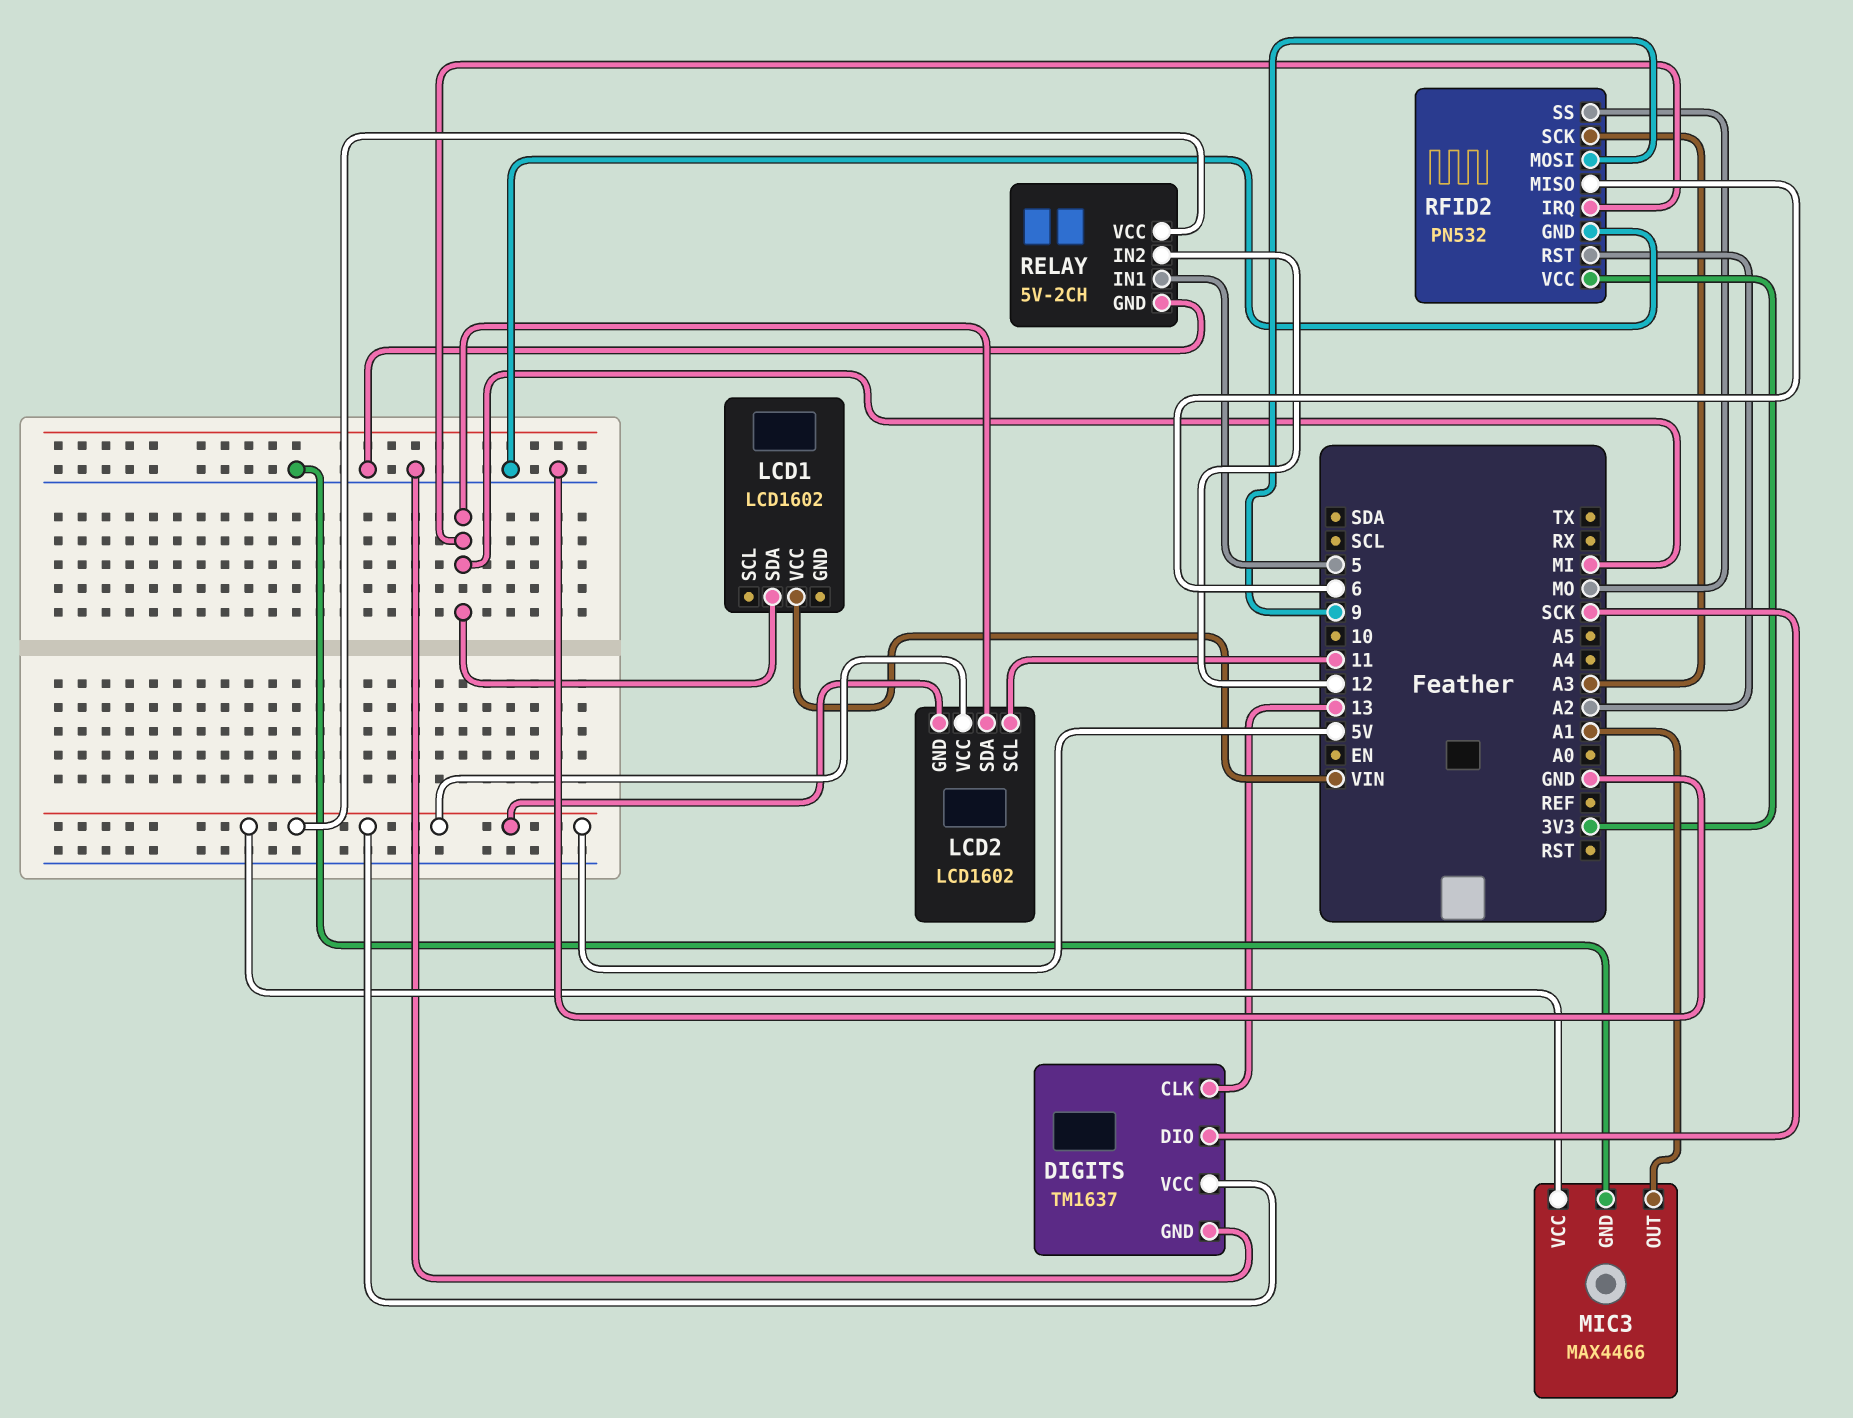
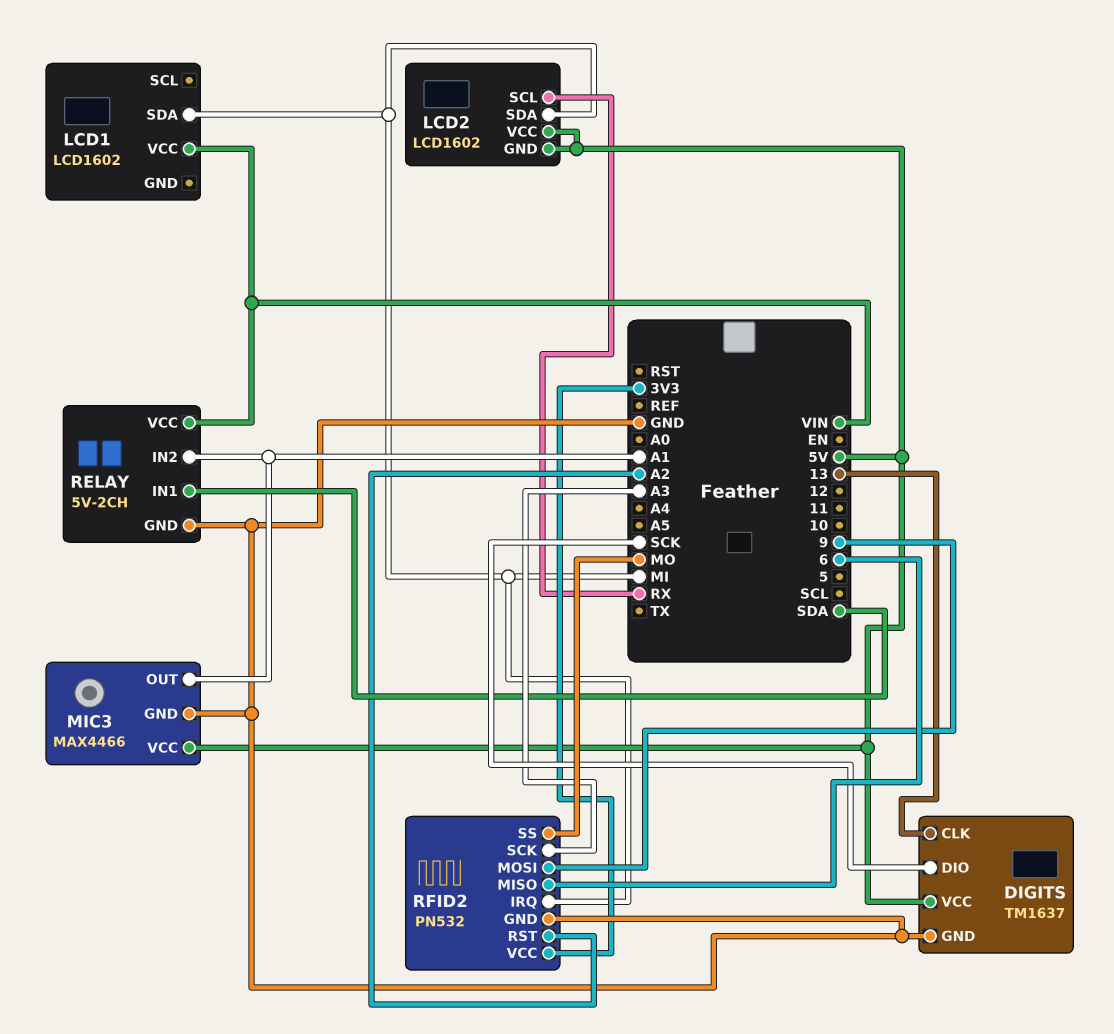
LCD2 pin SCL: 11 -> RX
RELAY pin IN1: 5 -> SDA
RELAY pin IN2: 12 -> A1
RELAY pin VCC: 5V -> VIN

